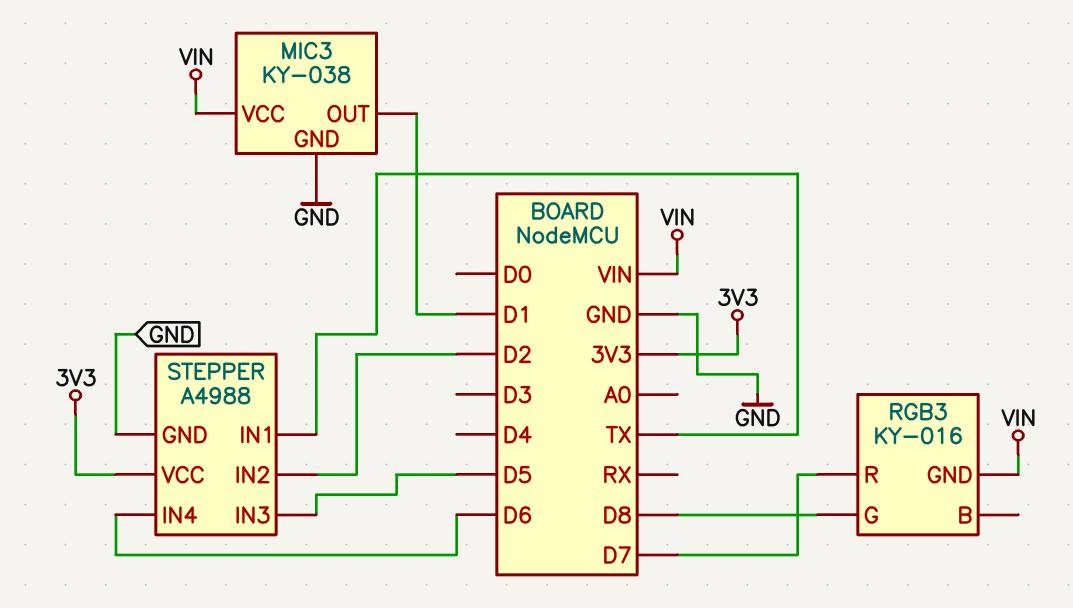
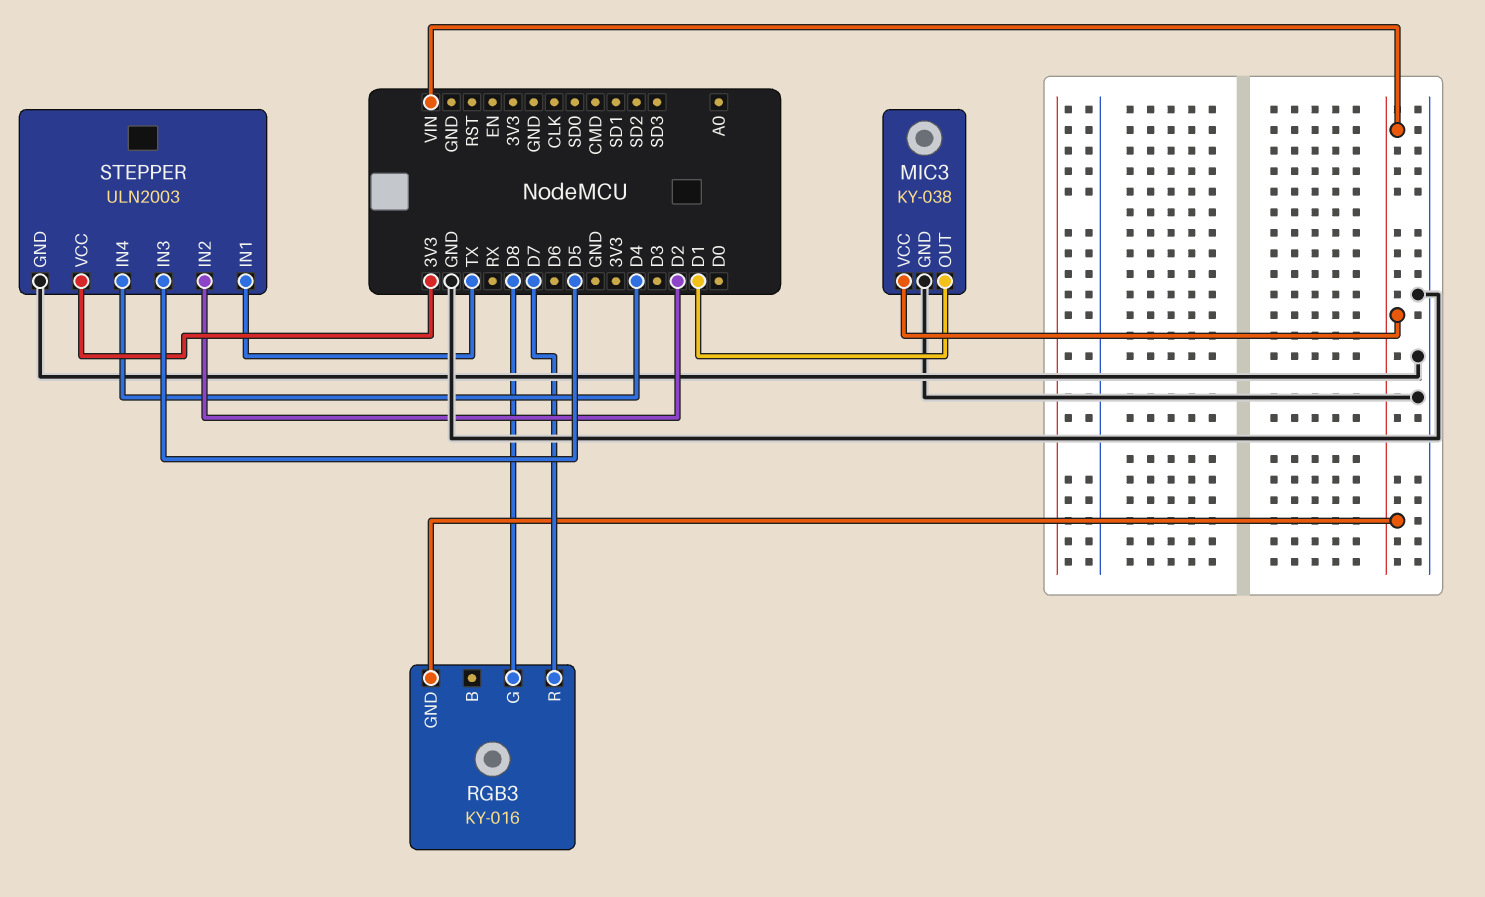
STEPPER: A4988 -> ULN2003
STEPPER pin IN4: D6 -> D4

